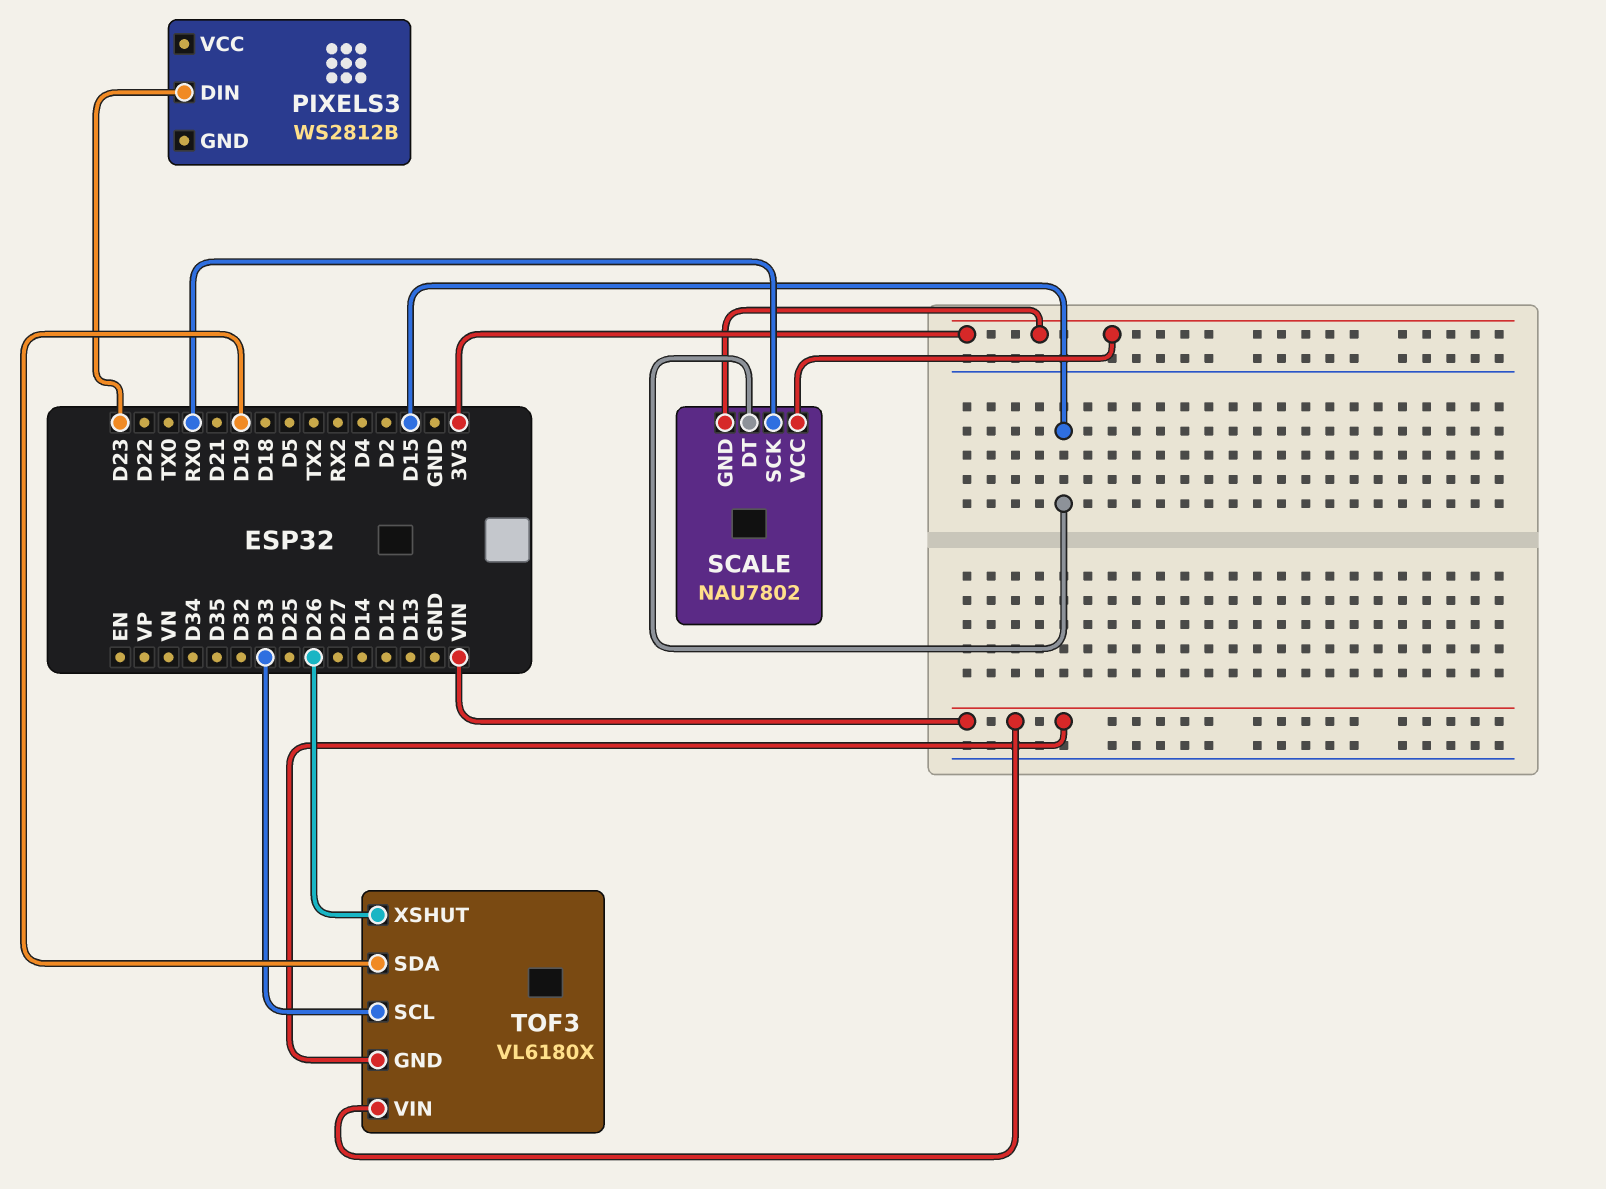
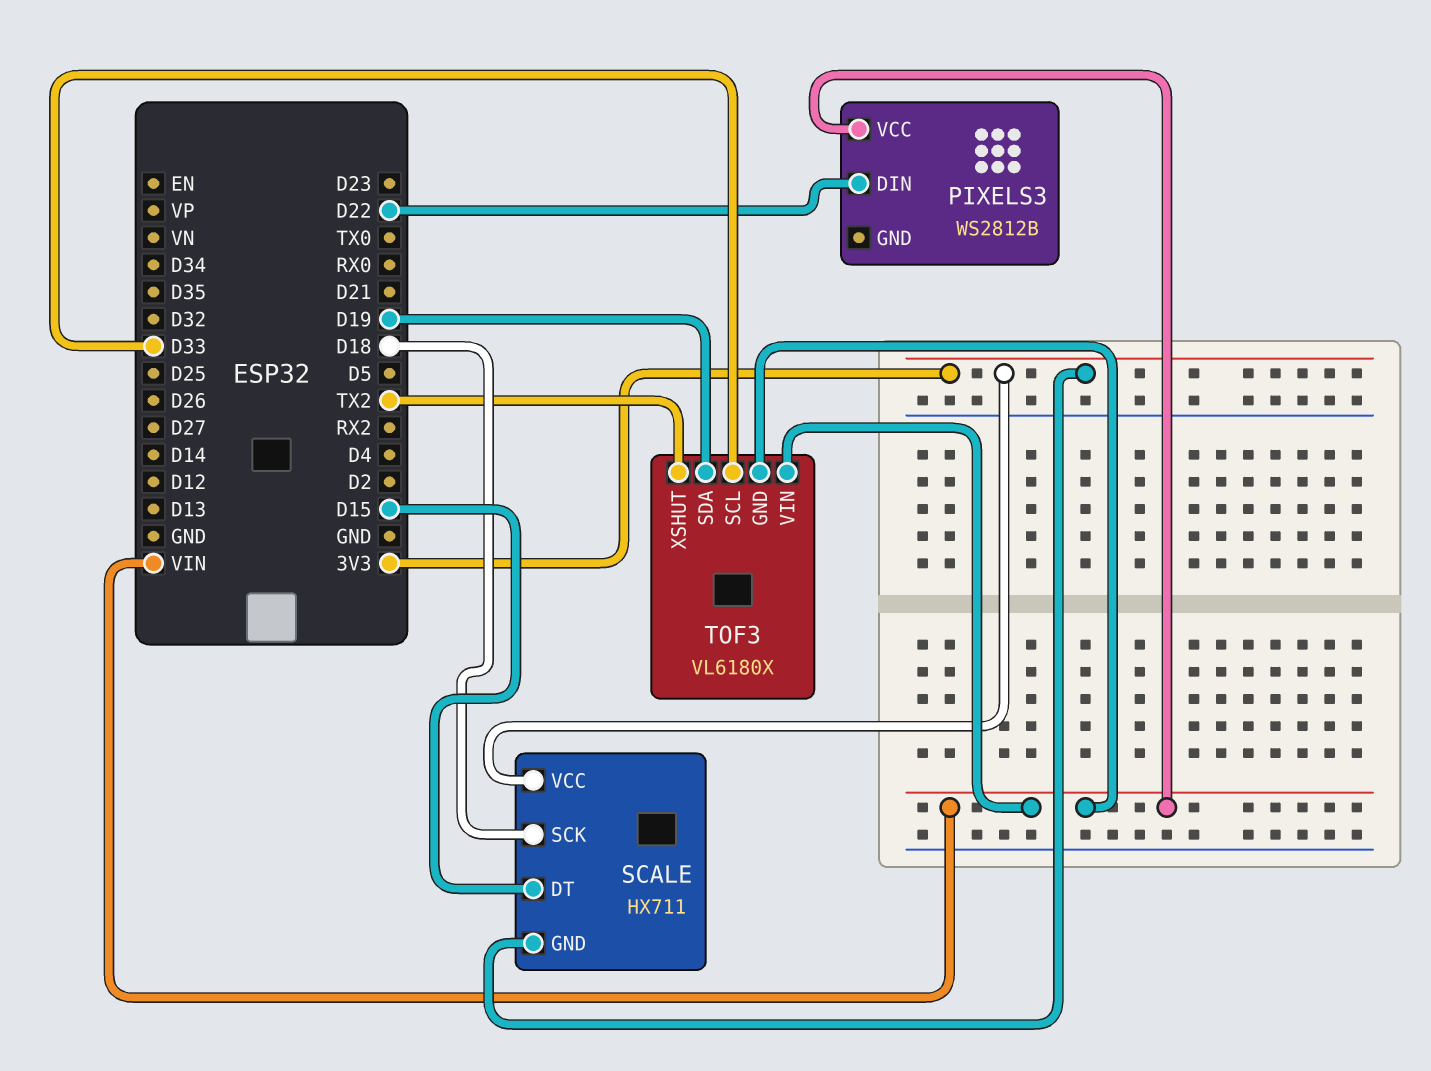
PIXELS3 pin DIN: D23 -> D22
PIXELS3 pin VCC: none -> VIN
SCALE: NAU7802 -> HX711
SCALE pin SCK: RX0 -> D18
TOF3 pin XSHUT: D26 -> TX2

